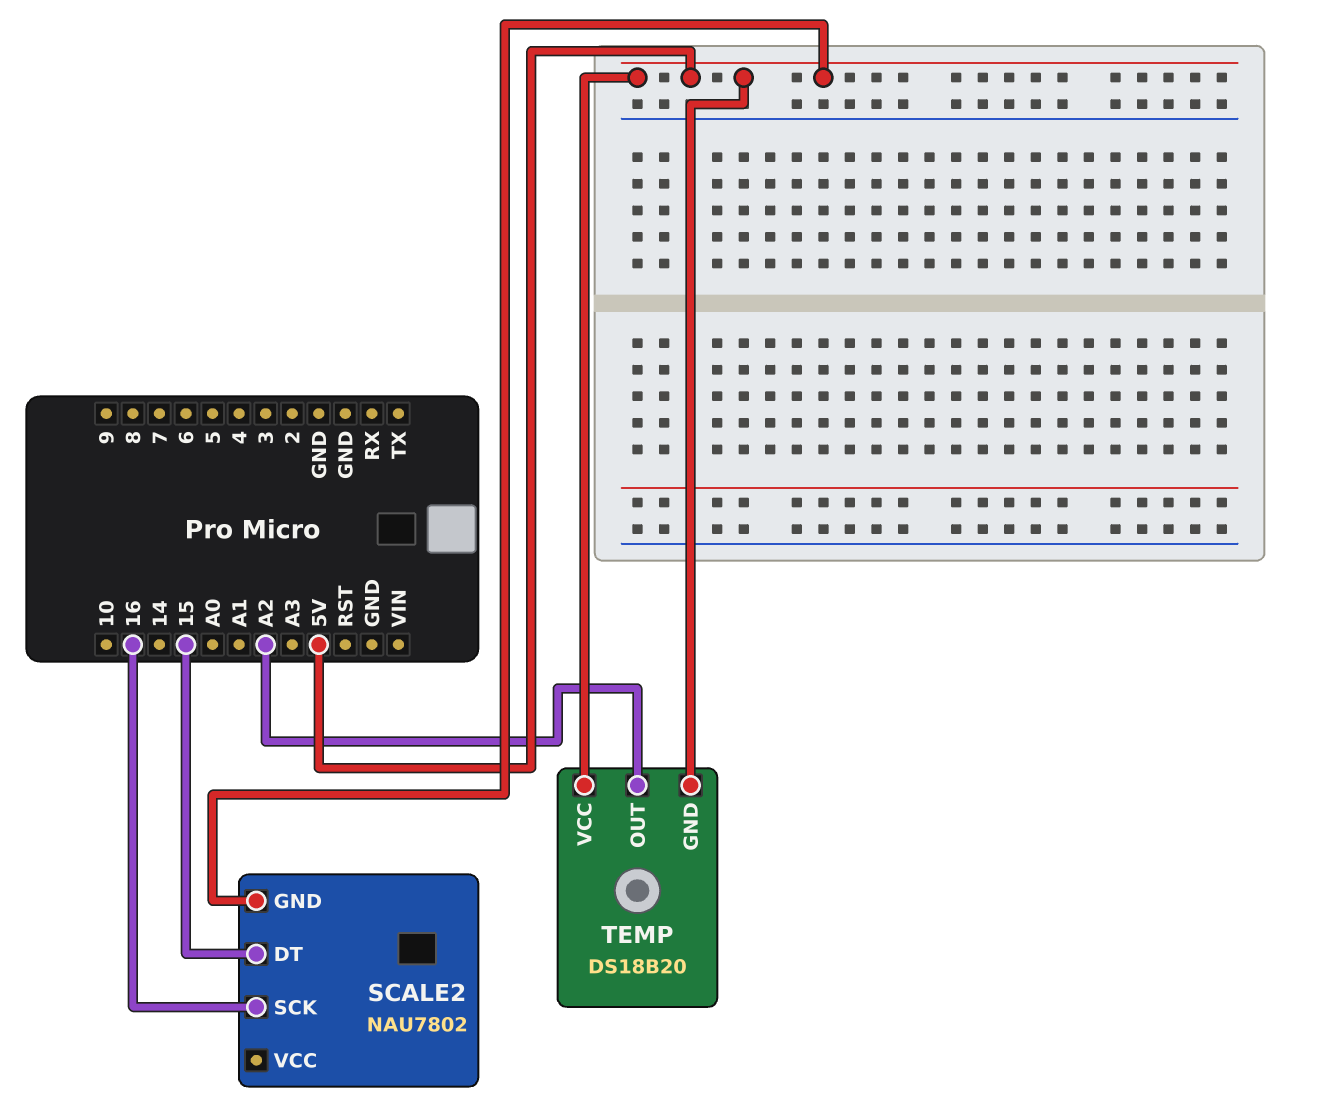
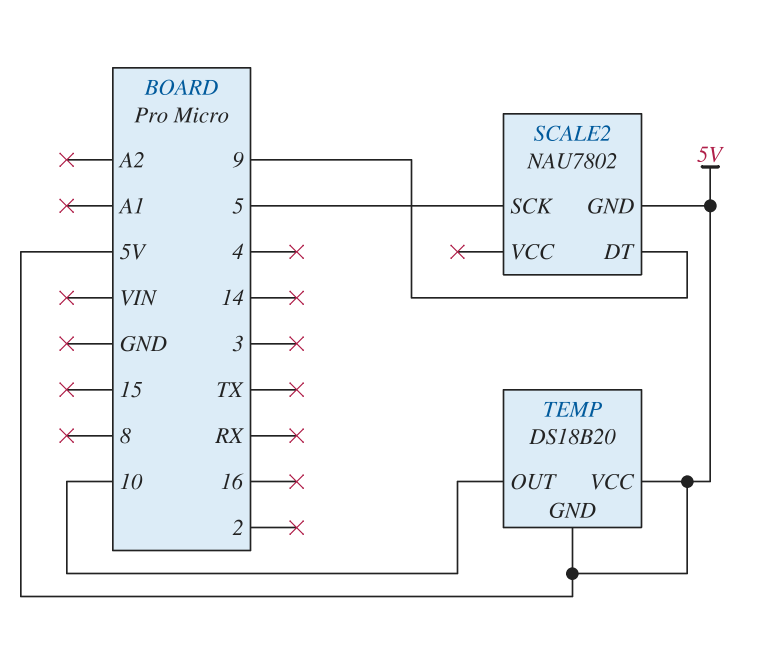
SCALE2 pin DT: 15 -> 9
SCALE2 pin SCK: 16 -> 5
TEMP pin OUT: A2 -> 10

